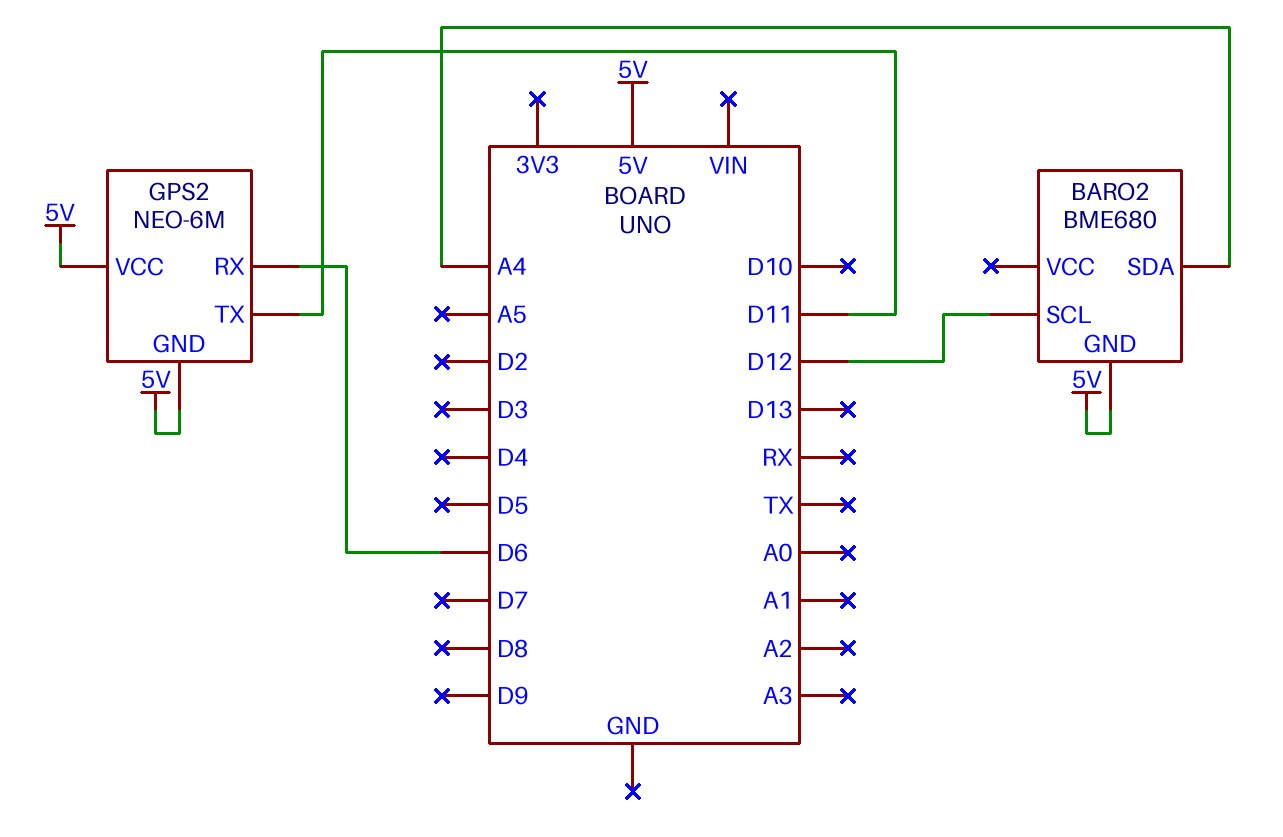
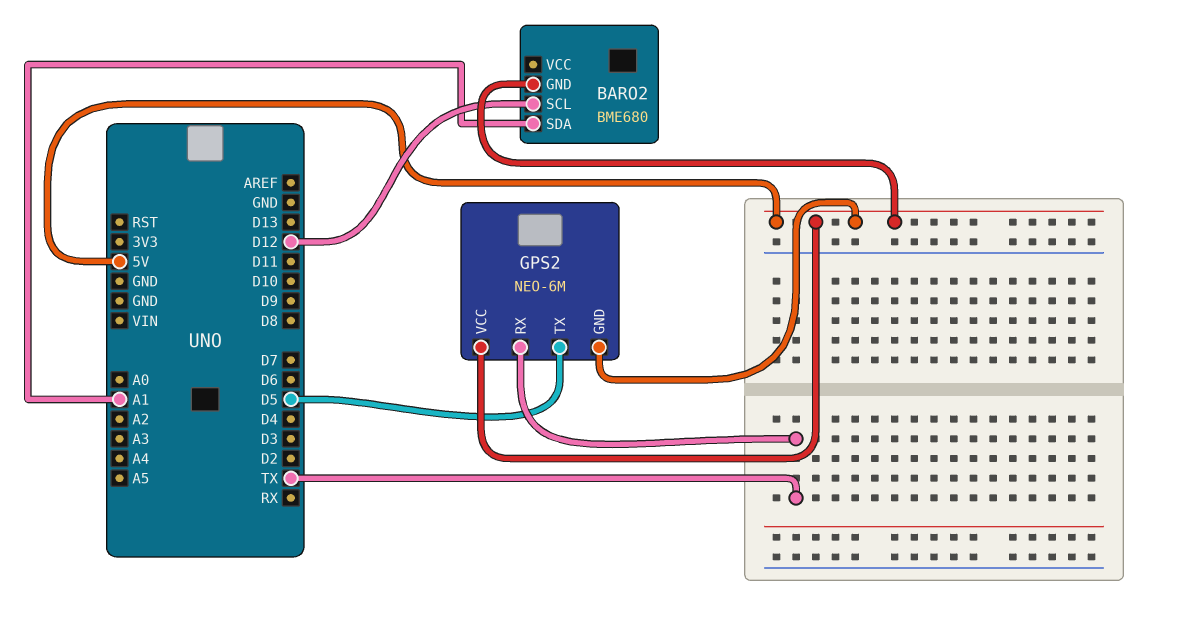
BARO2 pin SDA: A4 -> A1
GPS2 pin RX: D6 -> TX
GPS2 pin TX: D11 -> D5

